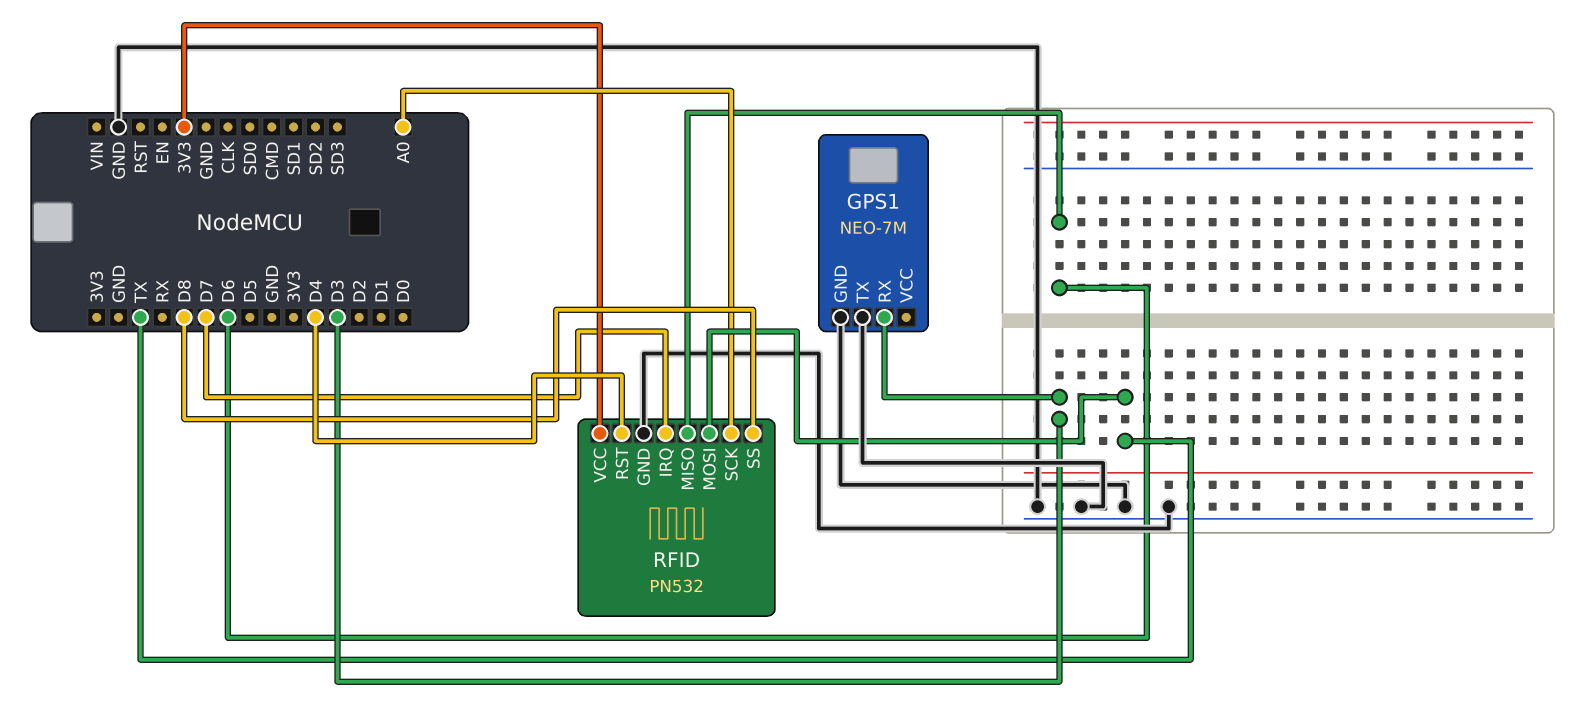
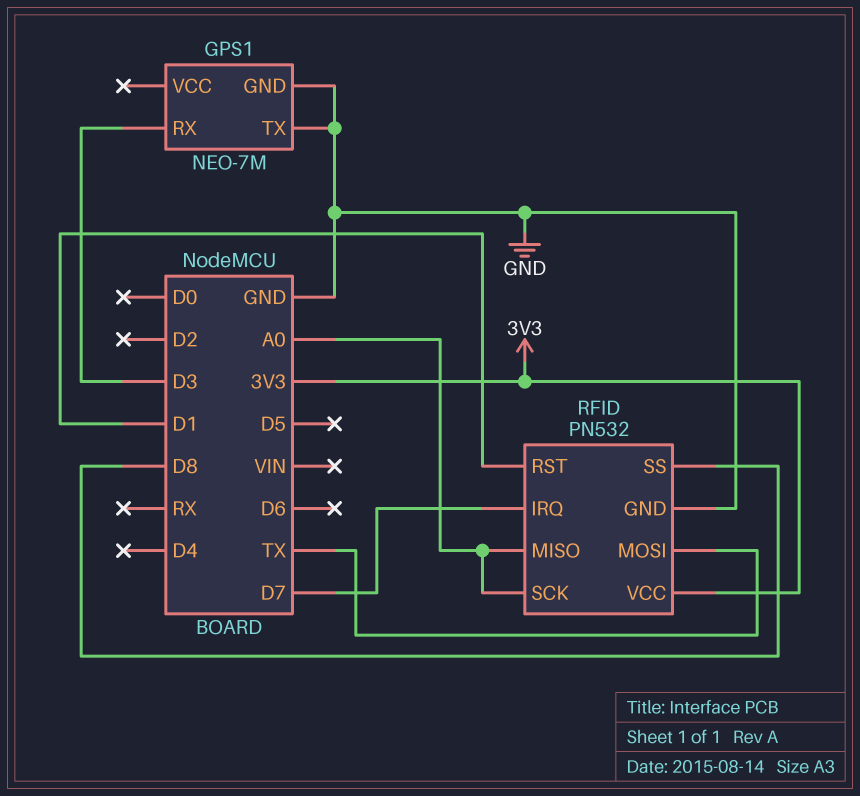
RFID pin MISO: D6 -> A0
RFID pin RST: D4 -> D1

